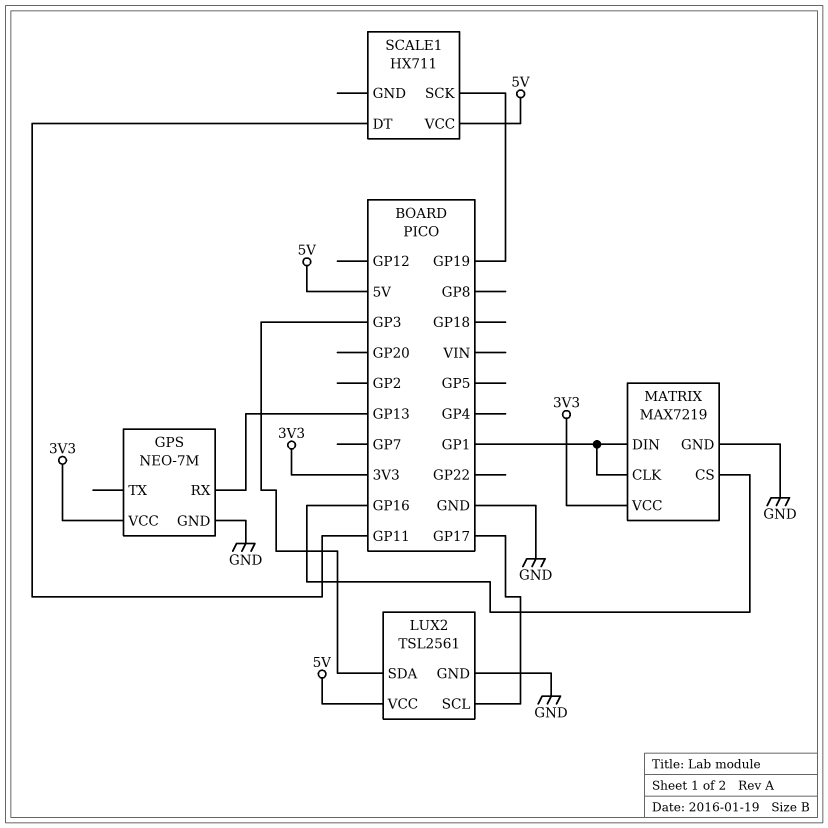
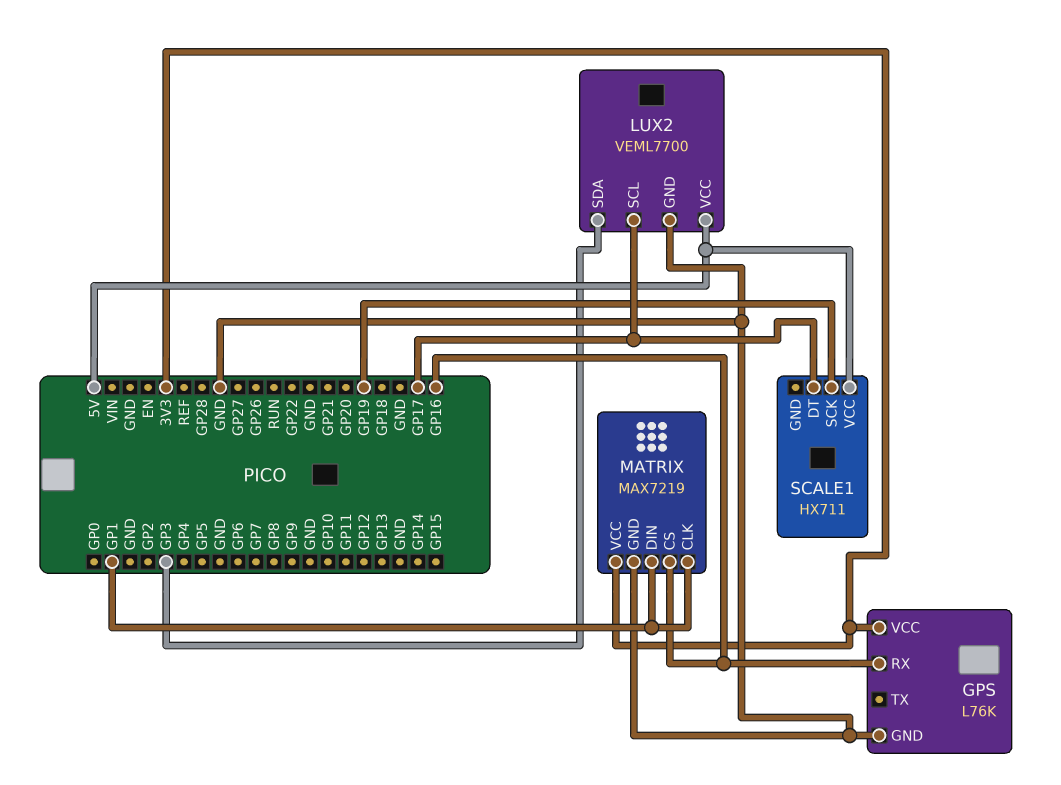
GPS: NEO-7M -> L76K
GPS pin RX: GP13 -> GP16
LUX2: TSL2561 -> VEML7700
SCALE1 pin DT: GP11 -> GP17

